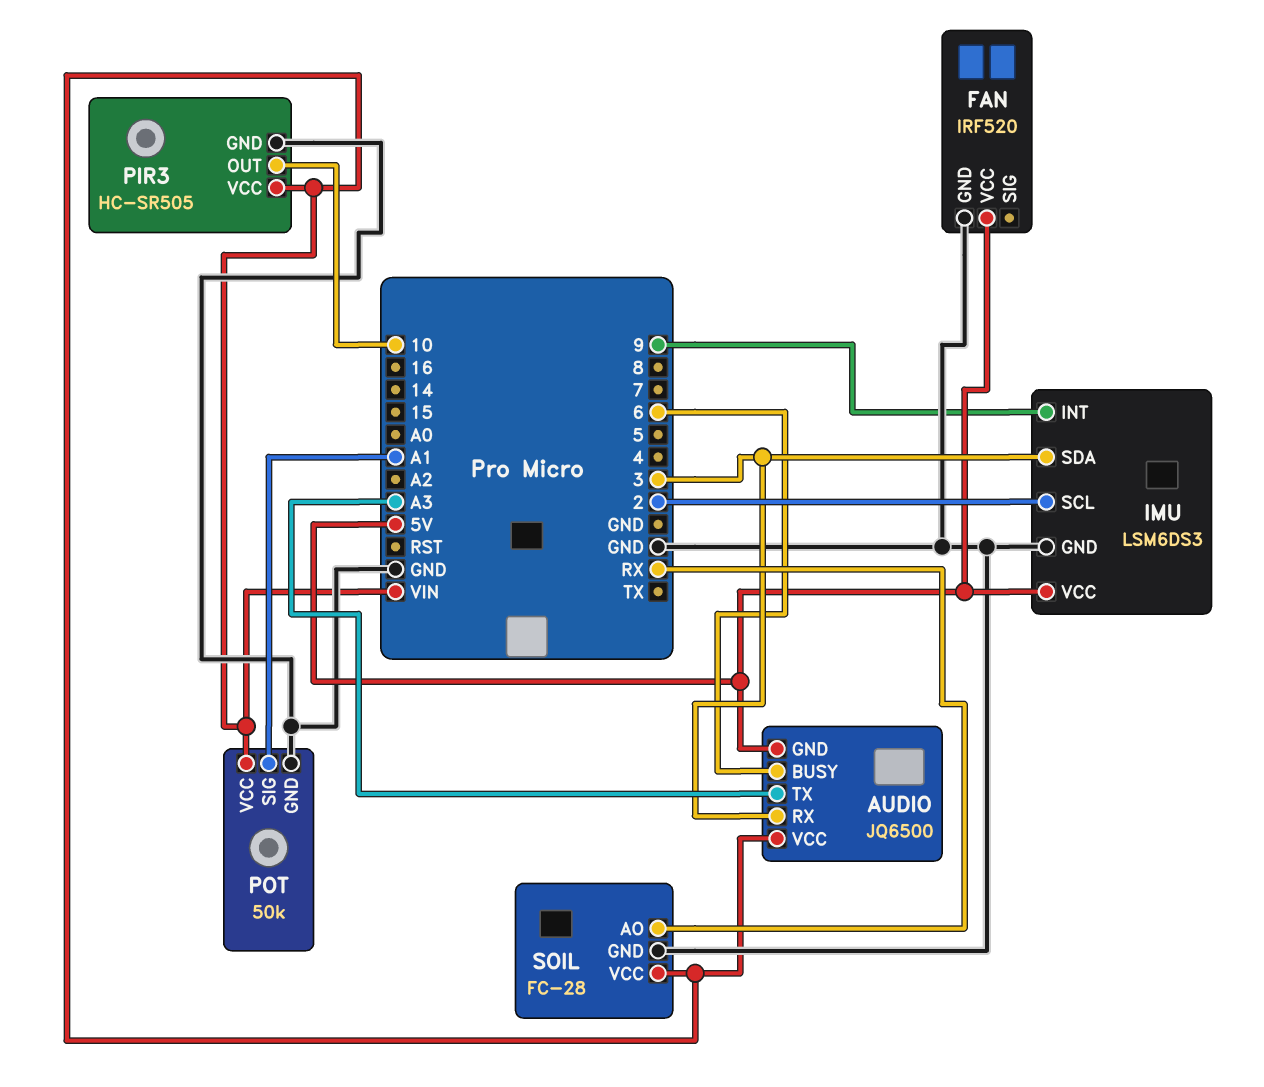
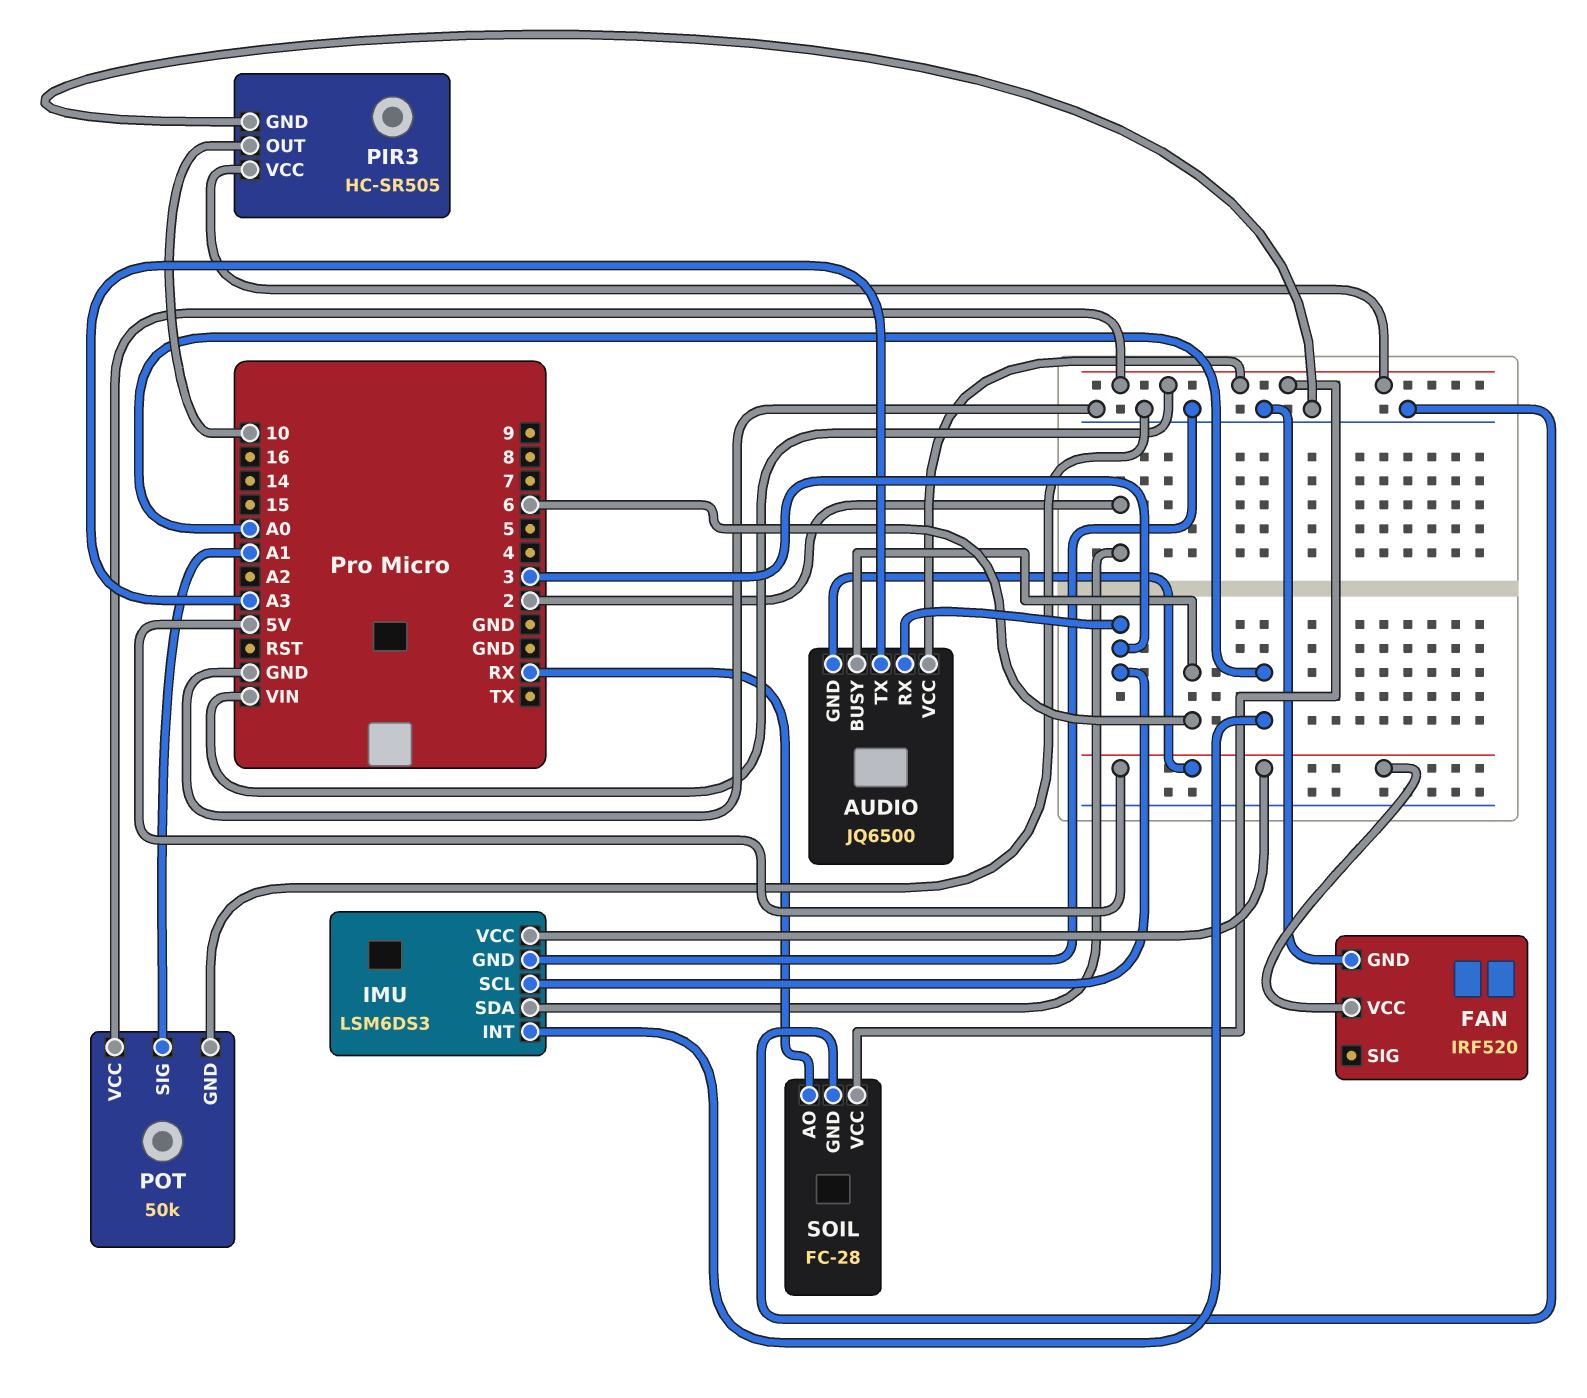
IMU pin INT: 9 -> A0
IMU pin SCL: 2 -> 3
IMU pin SDA: 3 -> 2

